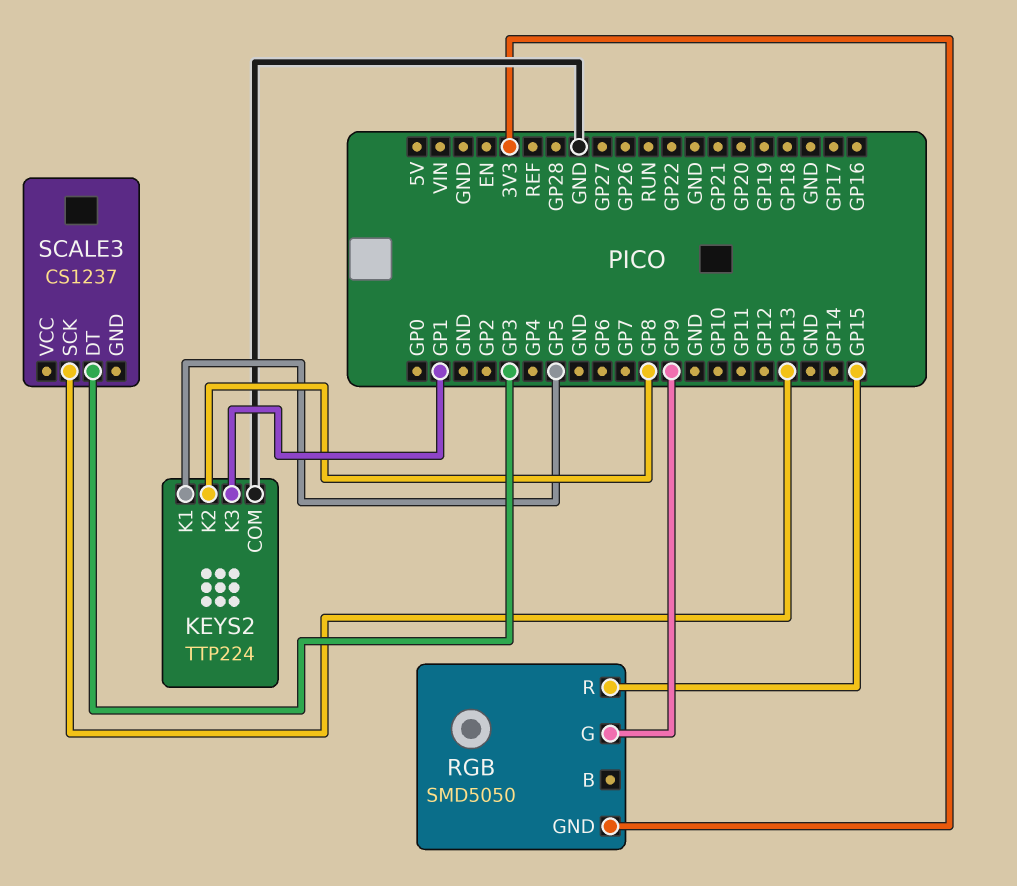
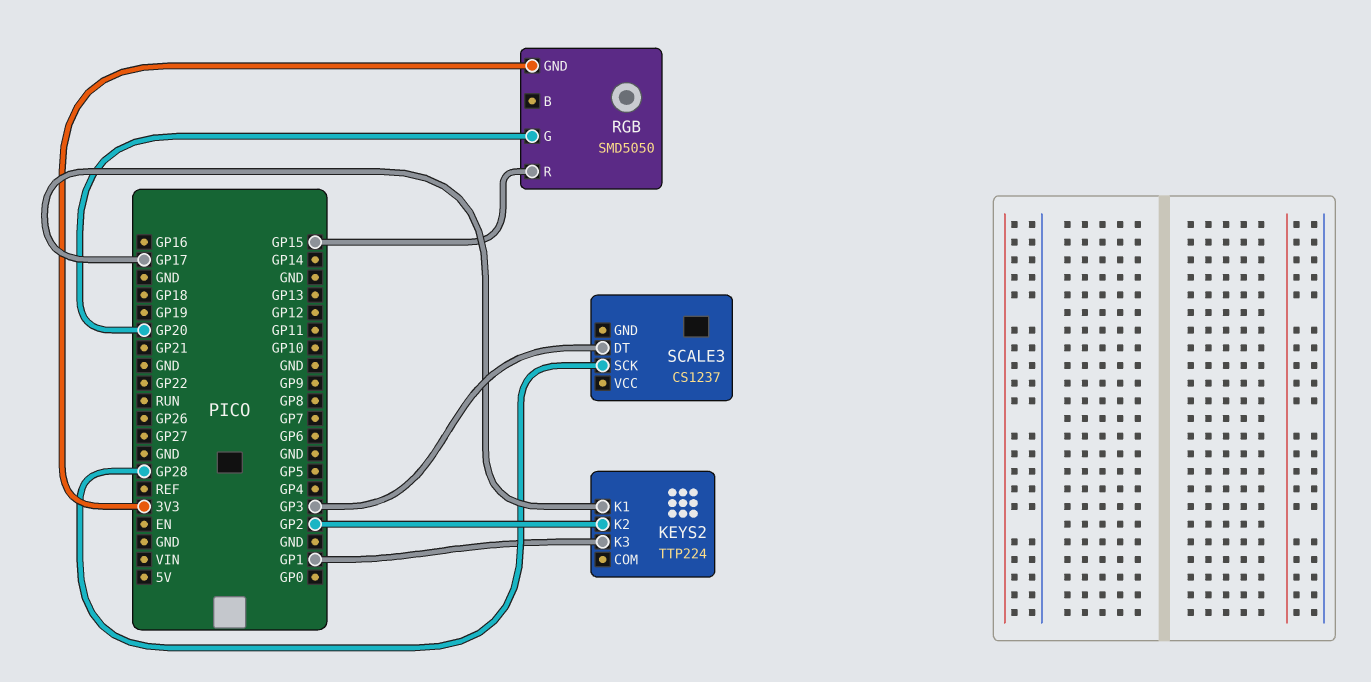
KEYS2 pin COM: GND -> none
KEYS2 pin K1: GP5 -> GP17
KEYS2 pin K2: GP8 -> GP2
RGB pin G: GP9 -> GP20
SCALE3 pin SCK: GP13 -> GP28

